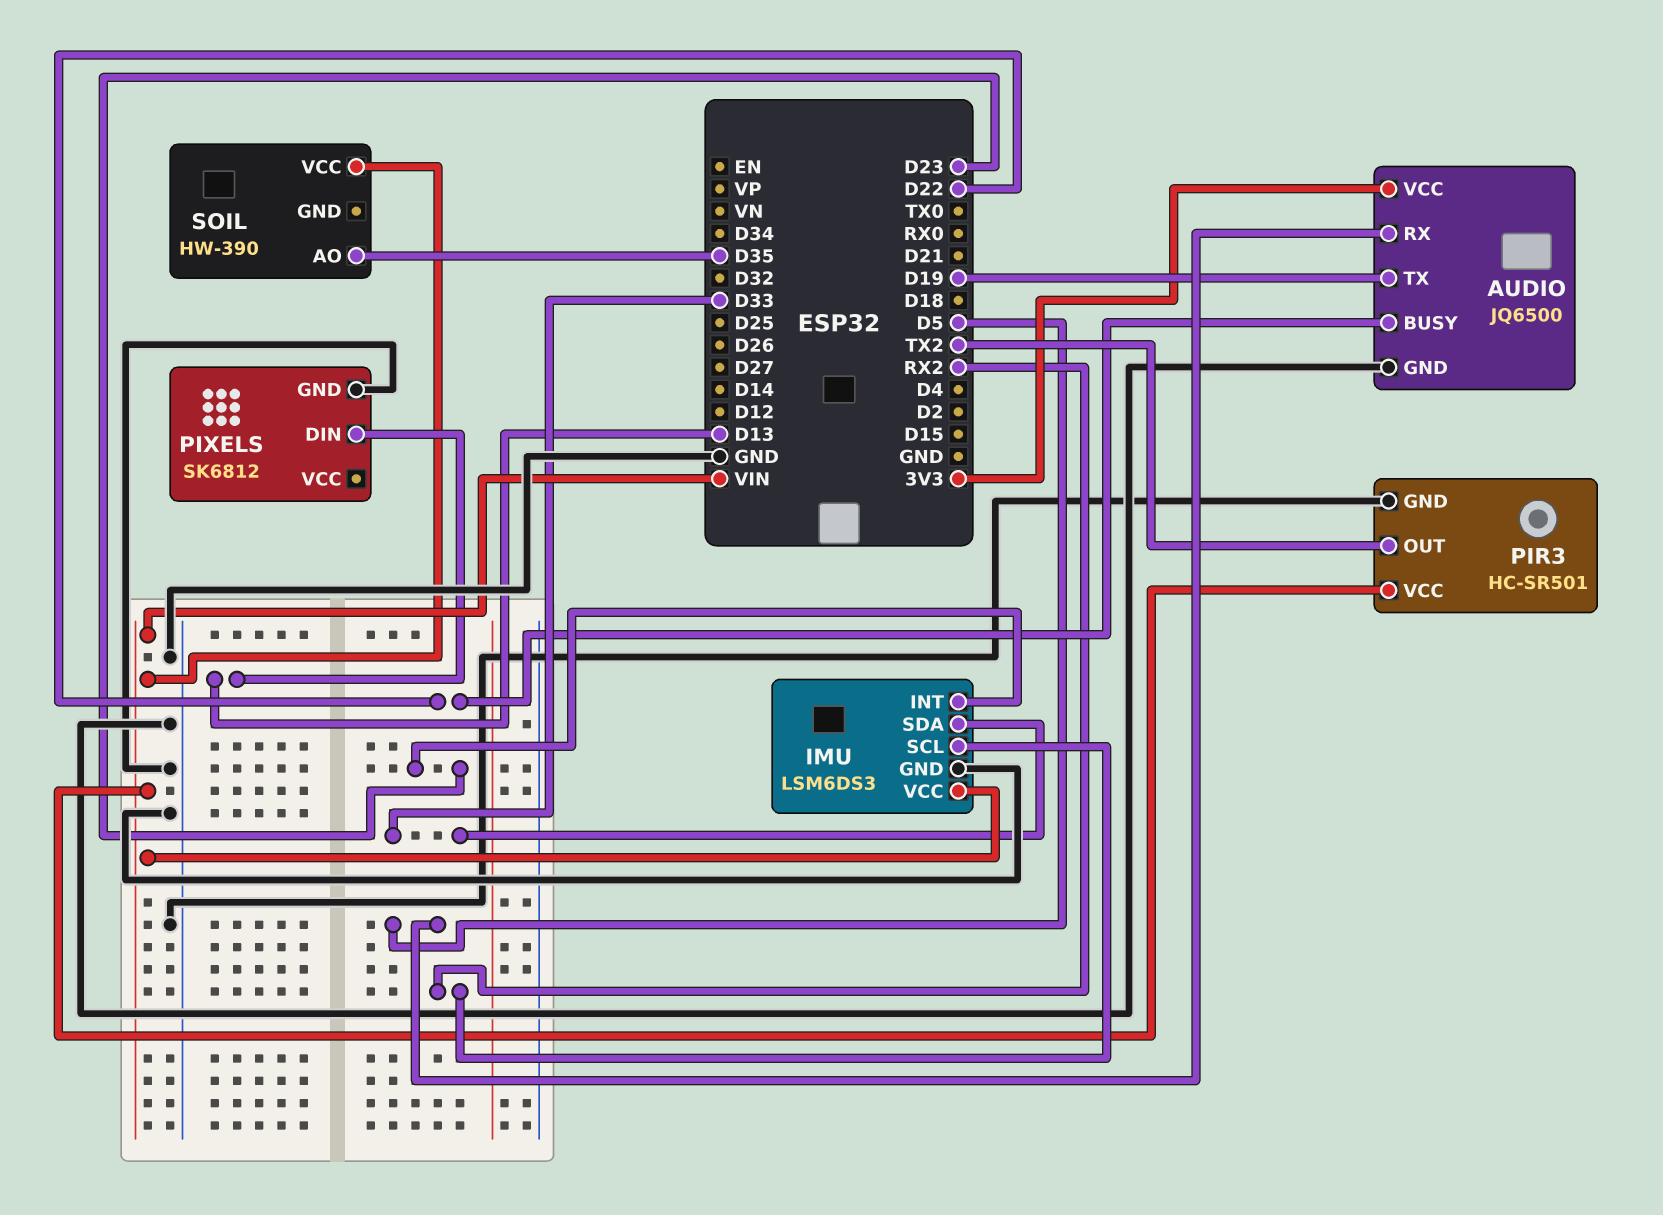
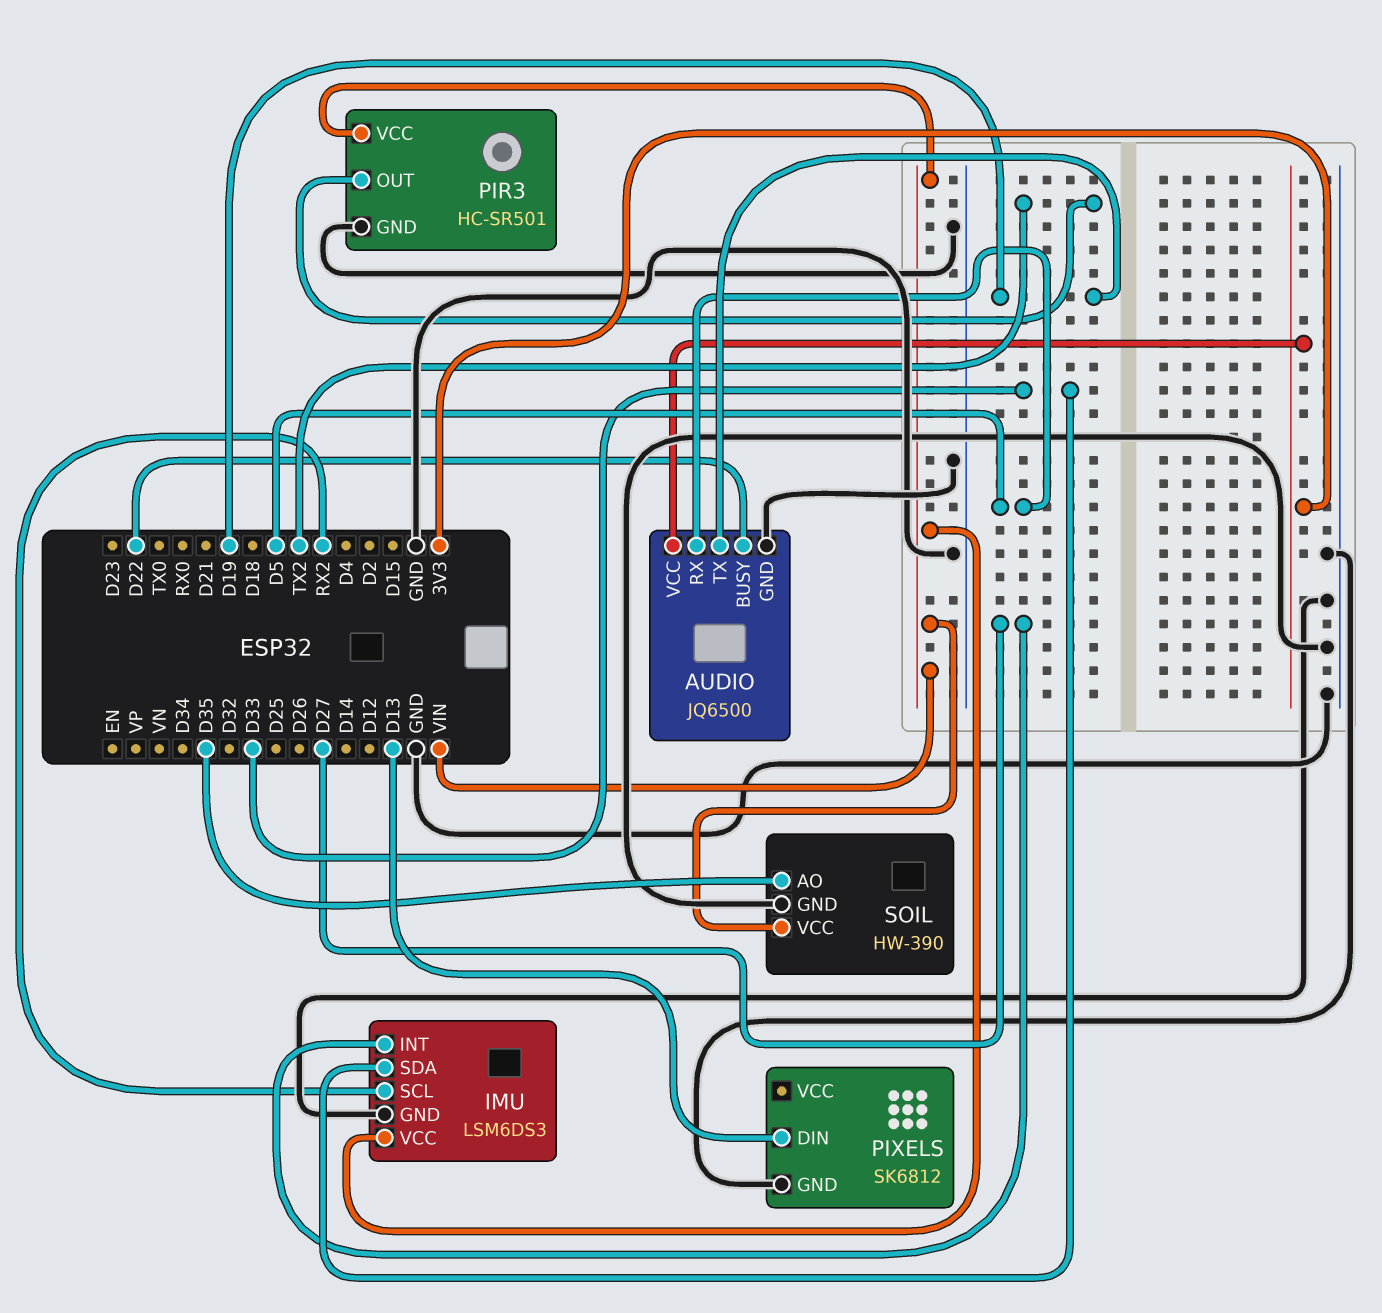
IMU pin INT: D23 -> D27
SOIL pin GND: none -> GND

